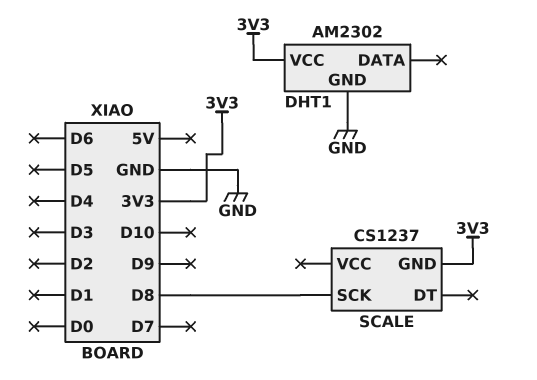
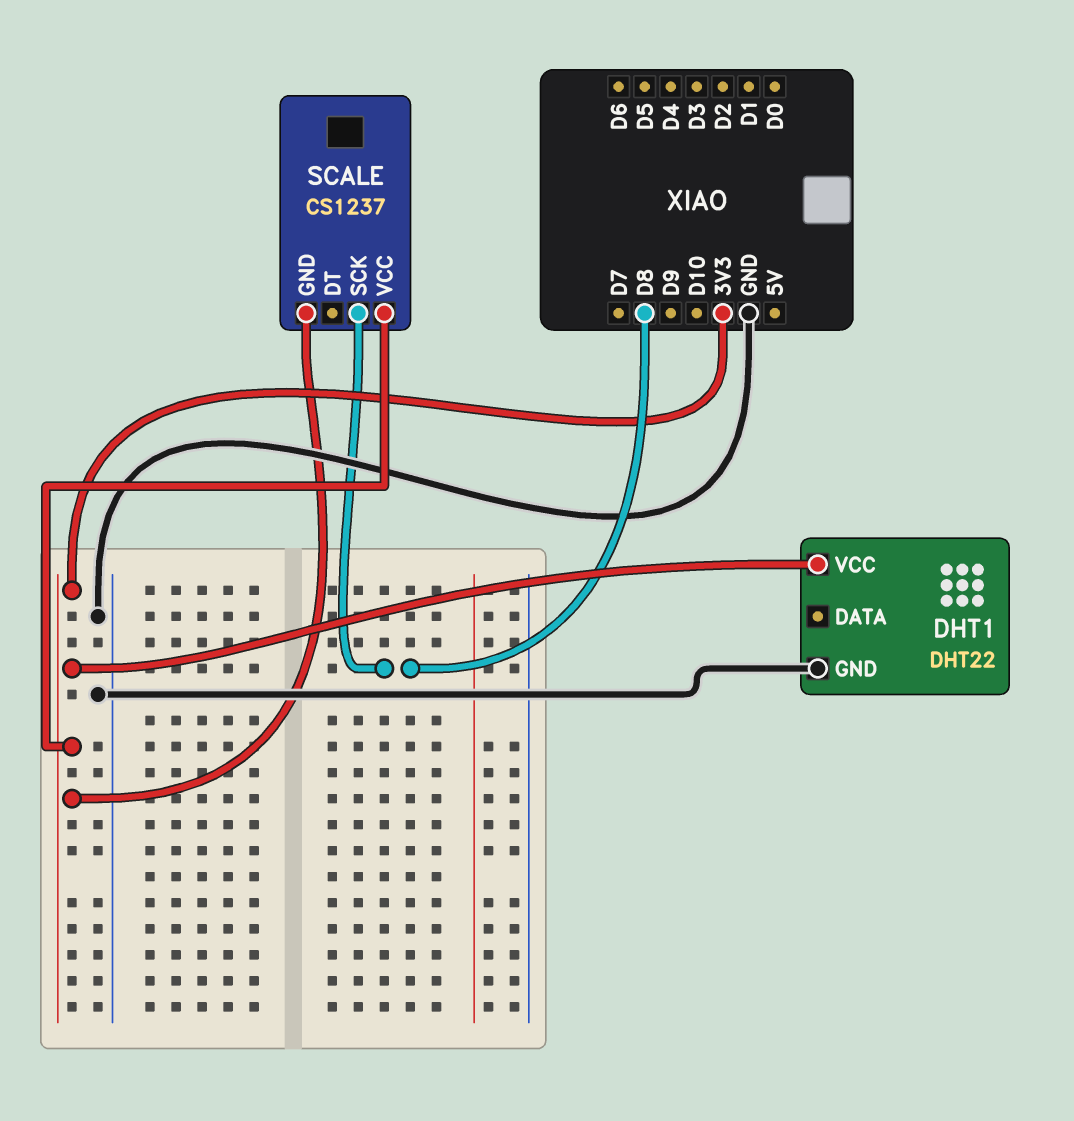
DHT1: AM2302 -> DHT22
SCALE pin VCC: none -> 3V3

